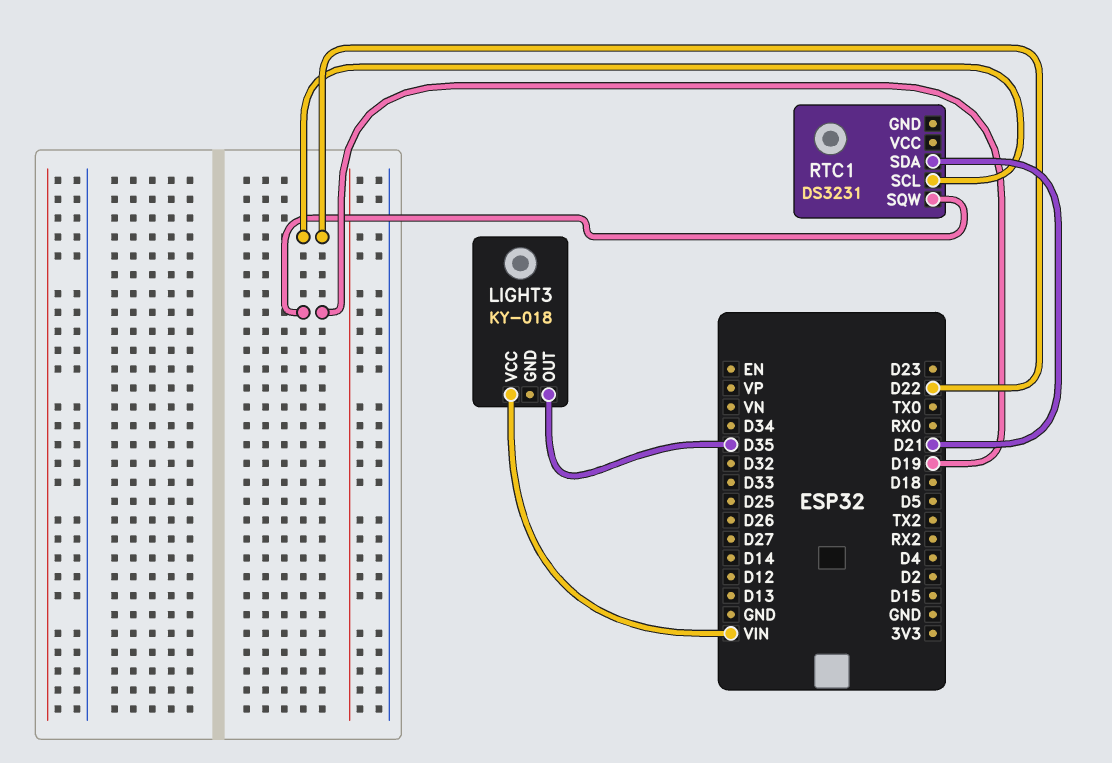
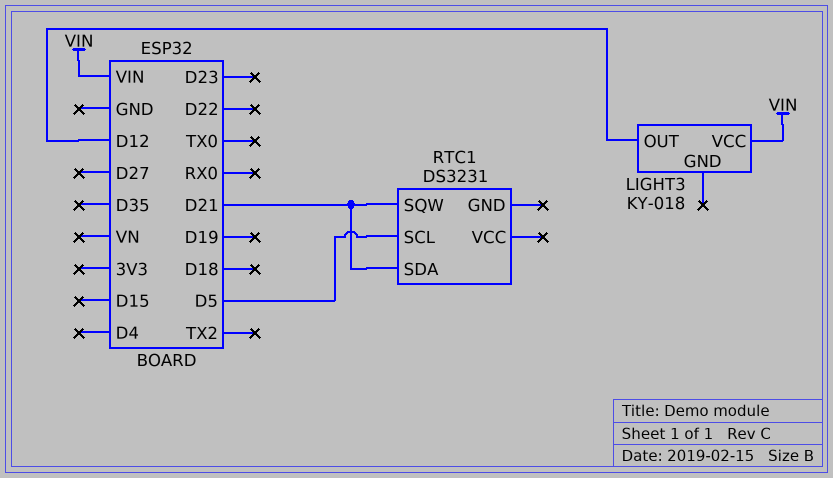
LIGHT3 pin OUT: D35 -> D12
RTC1 pin SCL: D22 -> D5
RTC1 pin SQW: D19 -> D21

